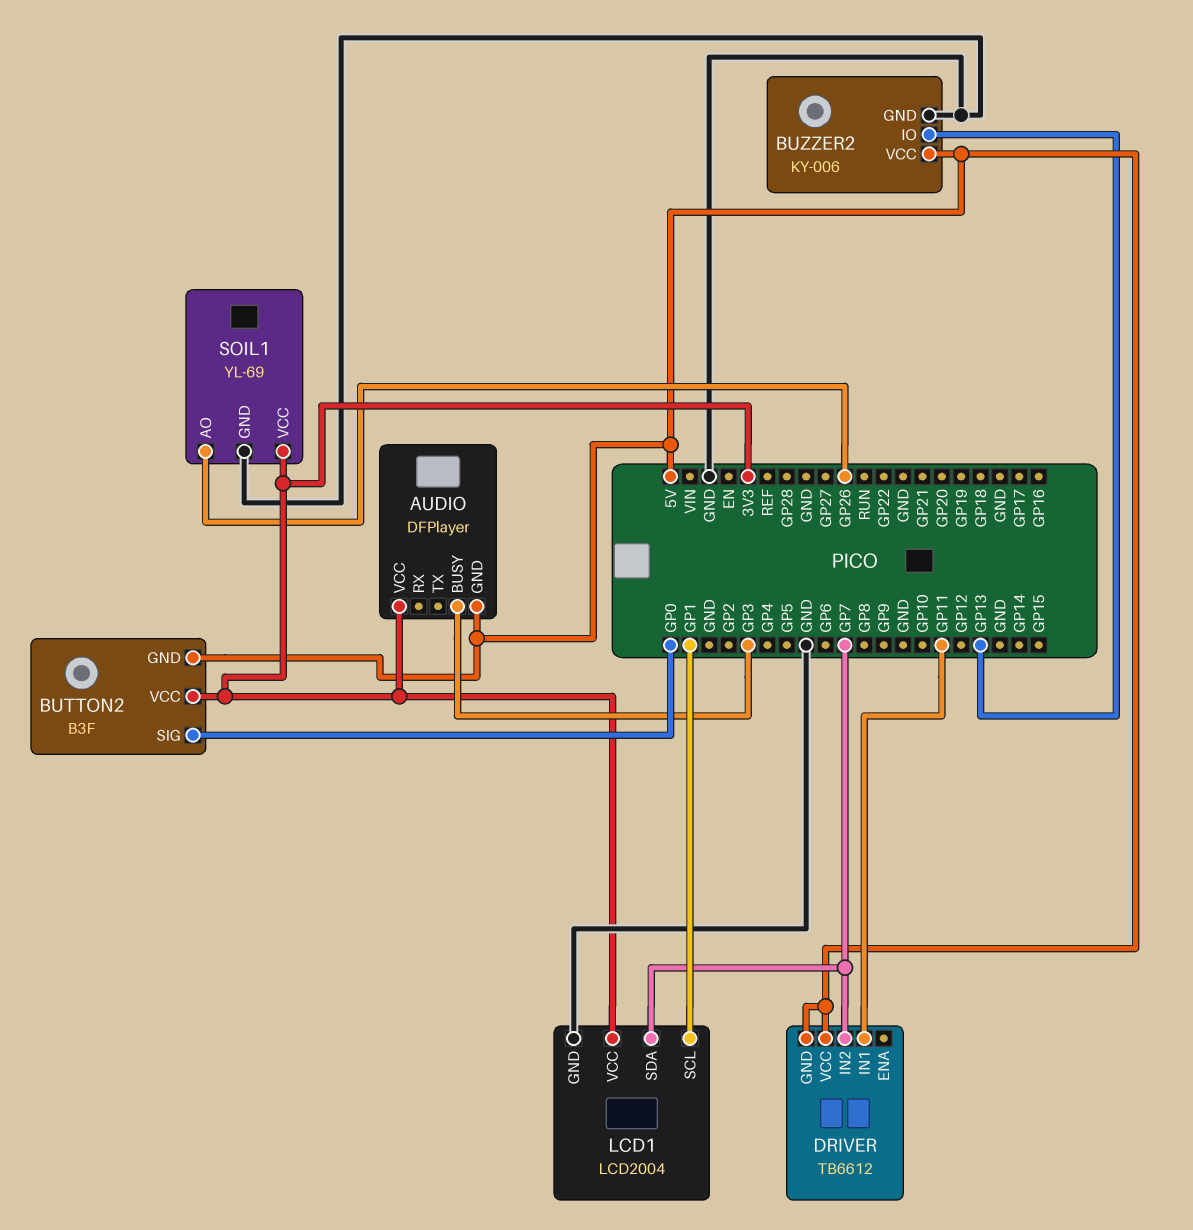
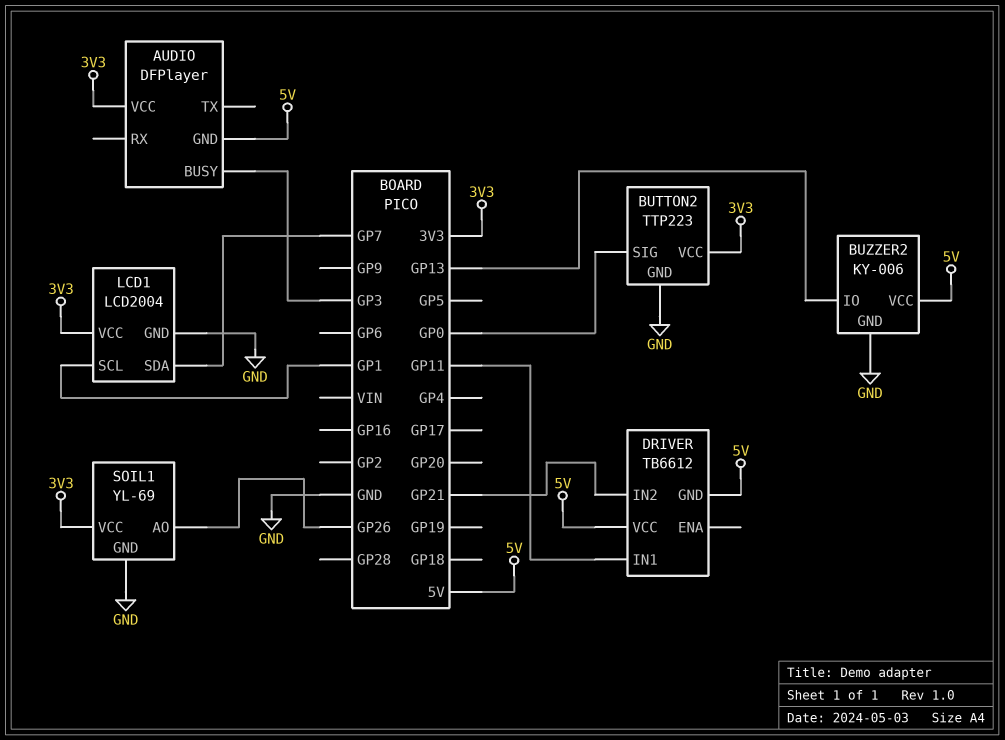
BUTTON2: B3F -> TTP223
BUTTON2 pin GND: 5V -> GND
DRIVER pin IN2: GP7 -> GP21

